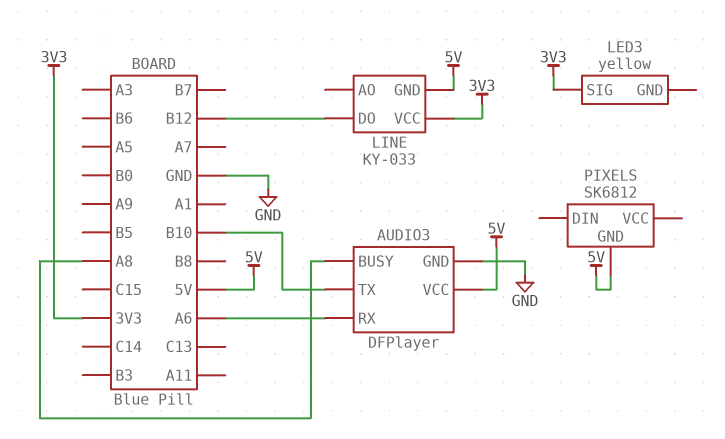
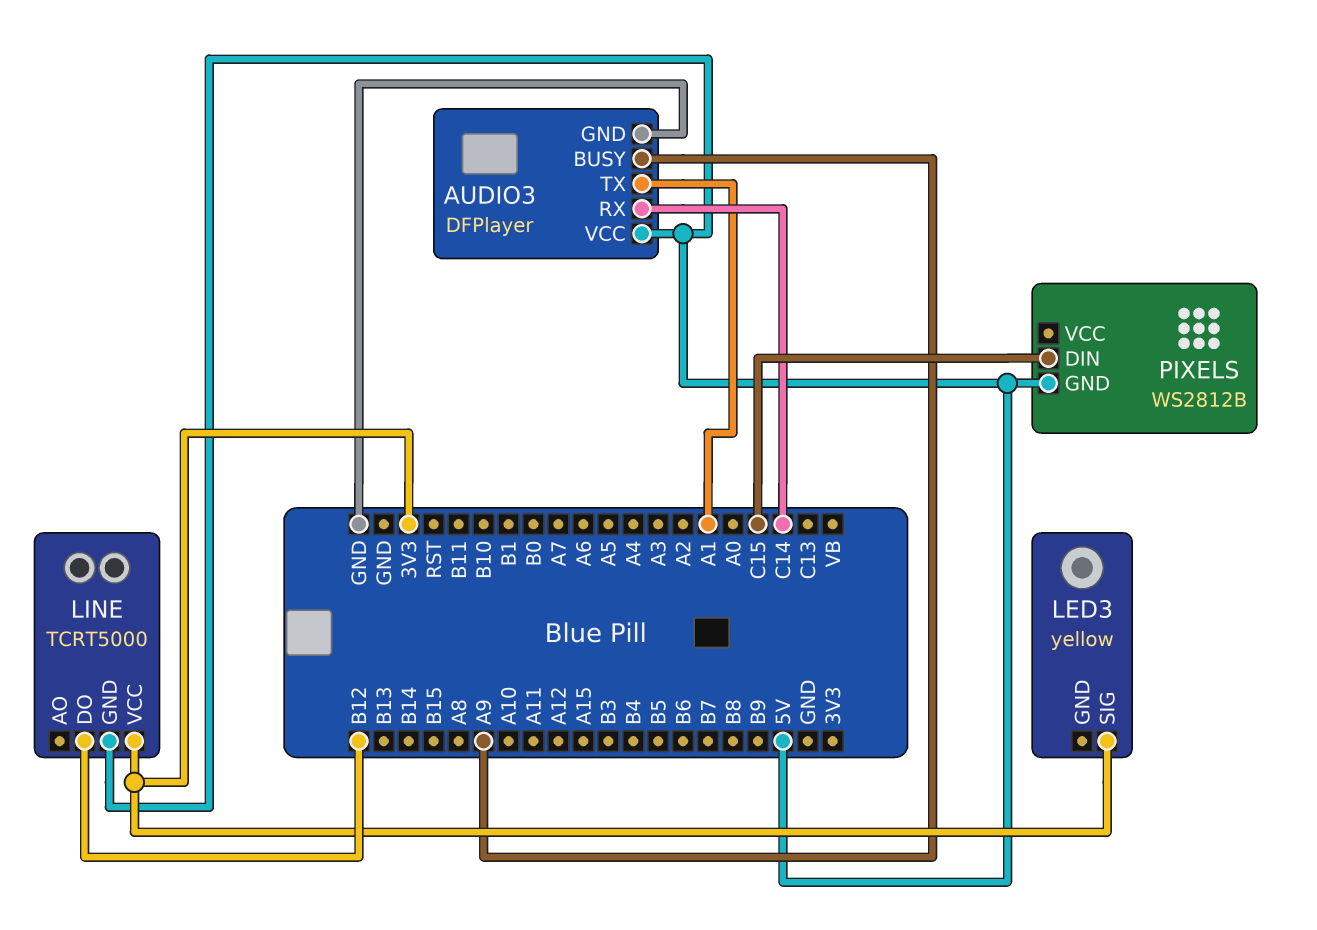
AUDIO3 pin BUSY: A8 -> A9
AUDIO3 pin RX: A6 -> C14
AUDIO3 pin TX: B10 -> A1
LINE: KY-033 -> TCRT5000
PIXELS: SK6812 -> WS2812B
PIXELS pin DIN: none -> C15

